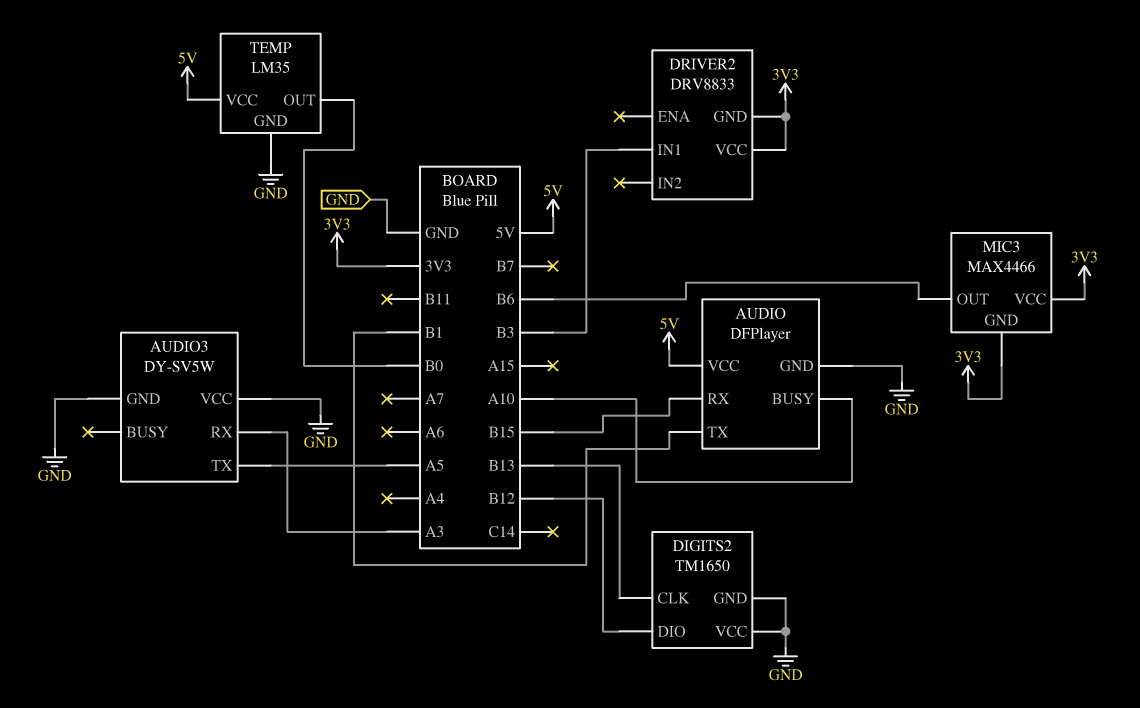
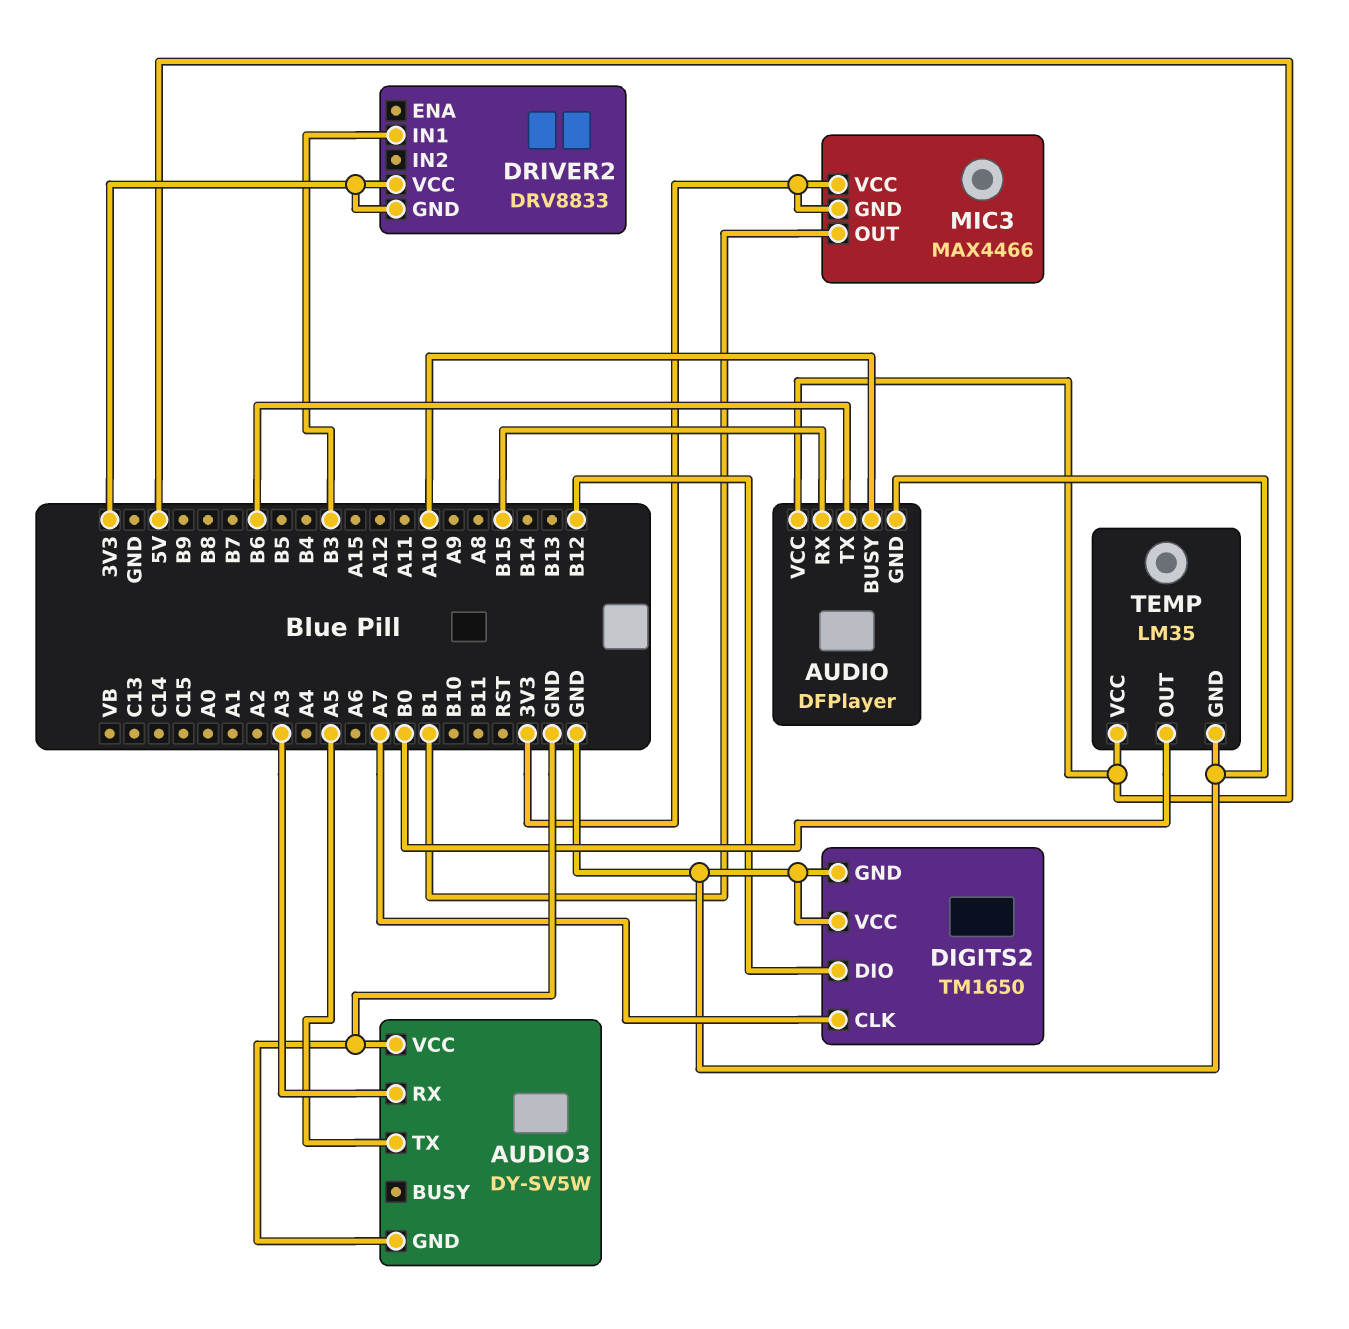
AUDIO pin TX: B1 -> B6
DIGITS2 pin CLK: B13 -> A7
MIC3 pin OUT: B6 -> B1

